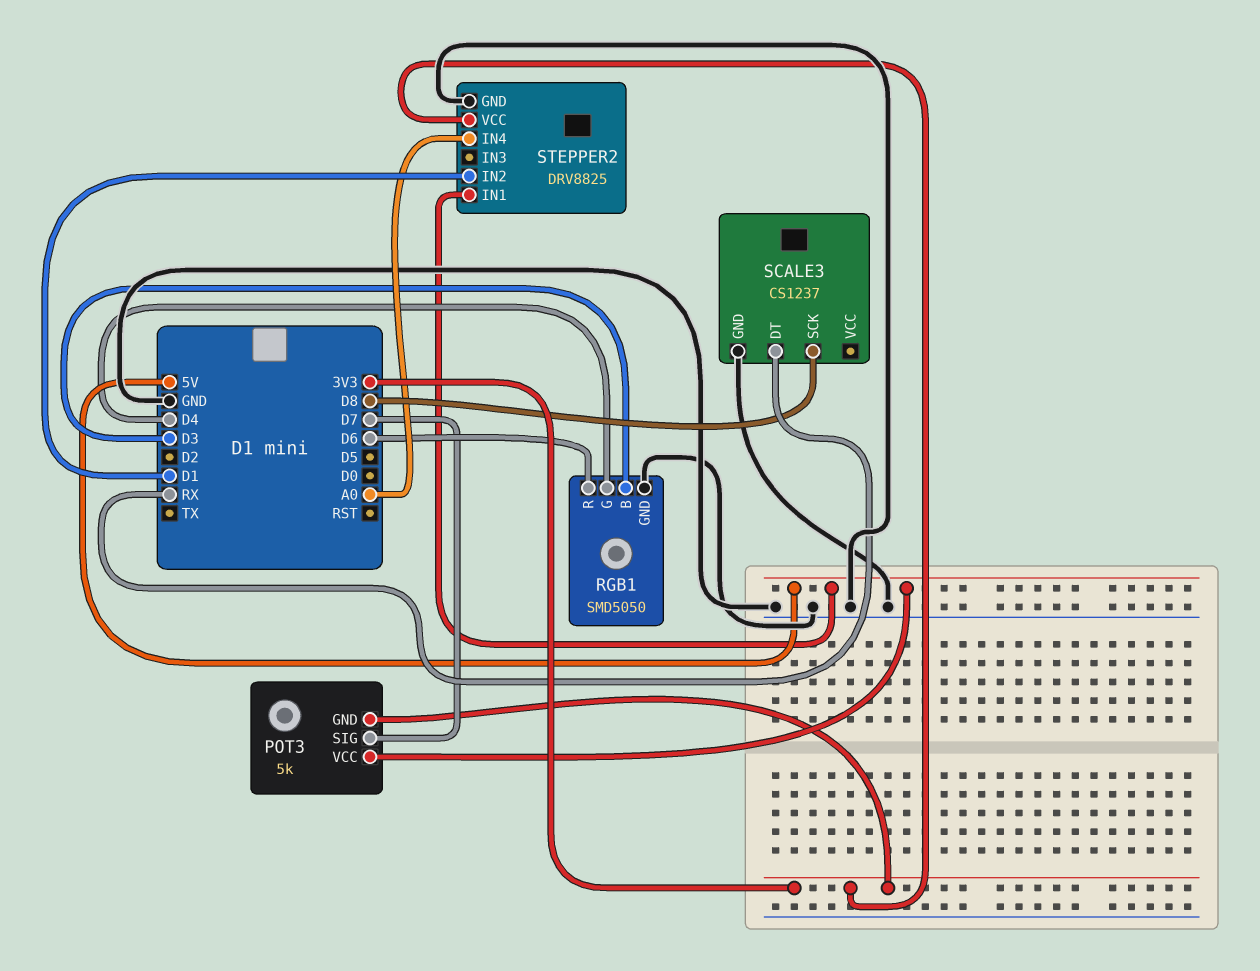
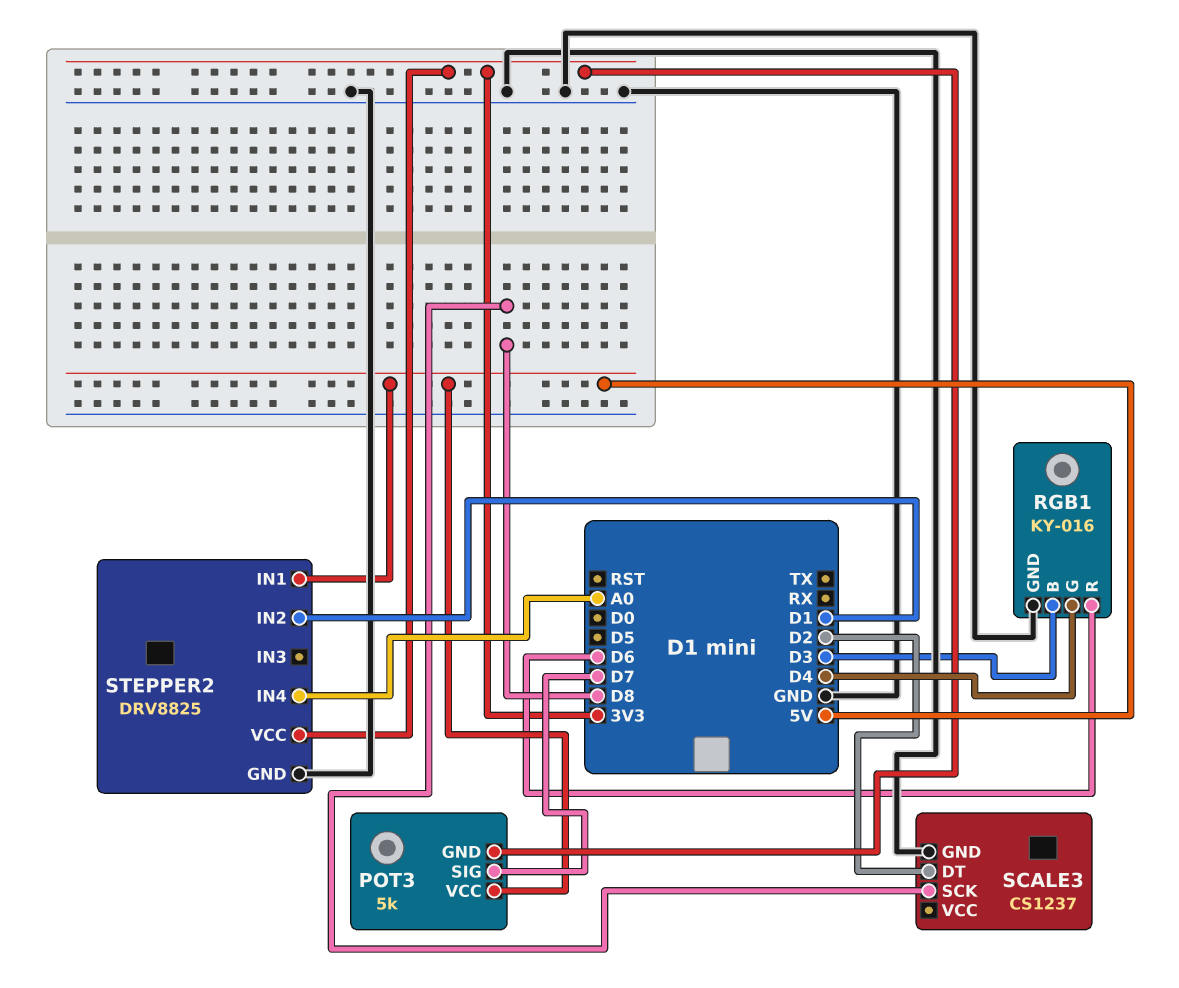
RGB1: SMD5050 -> KY-016
SCALE3 pin DT: RX -> D2

